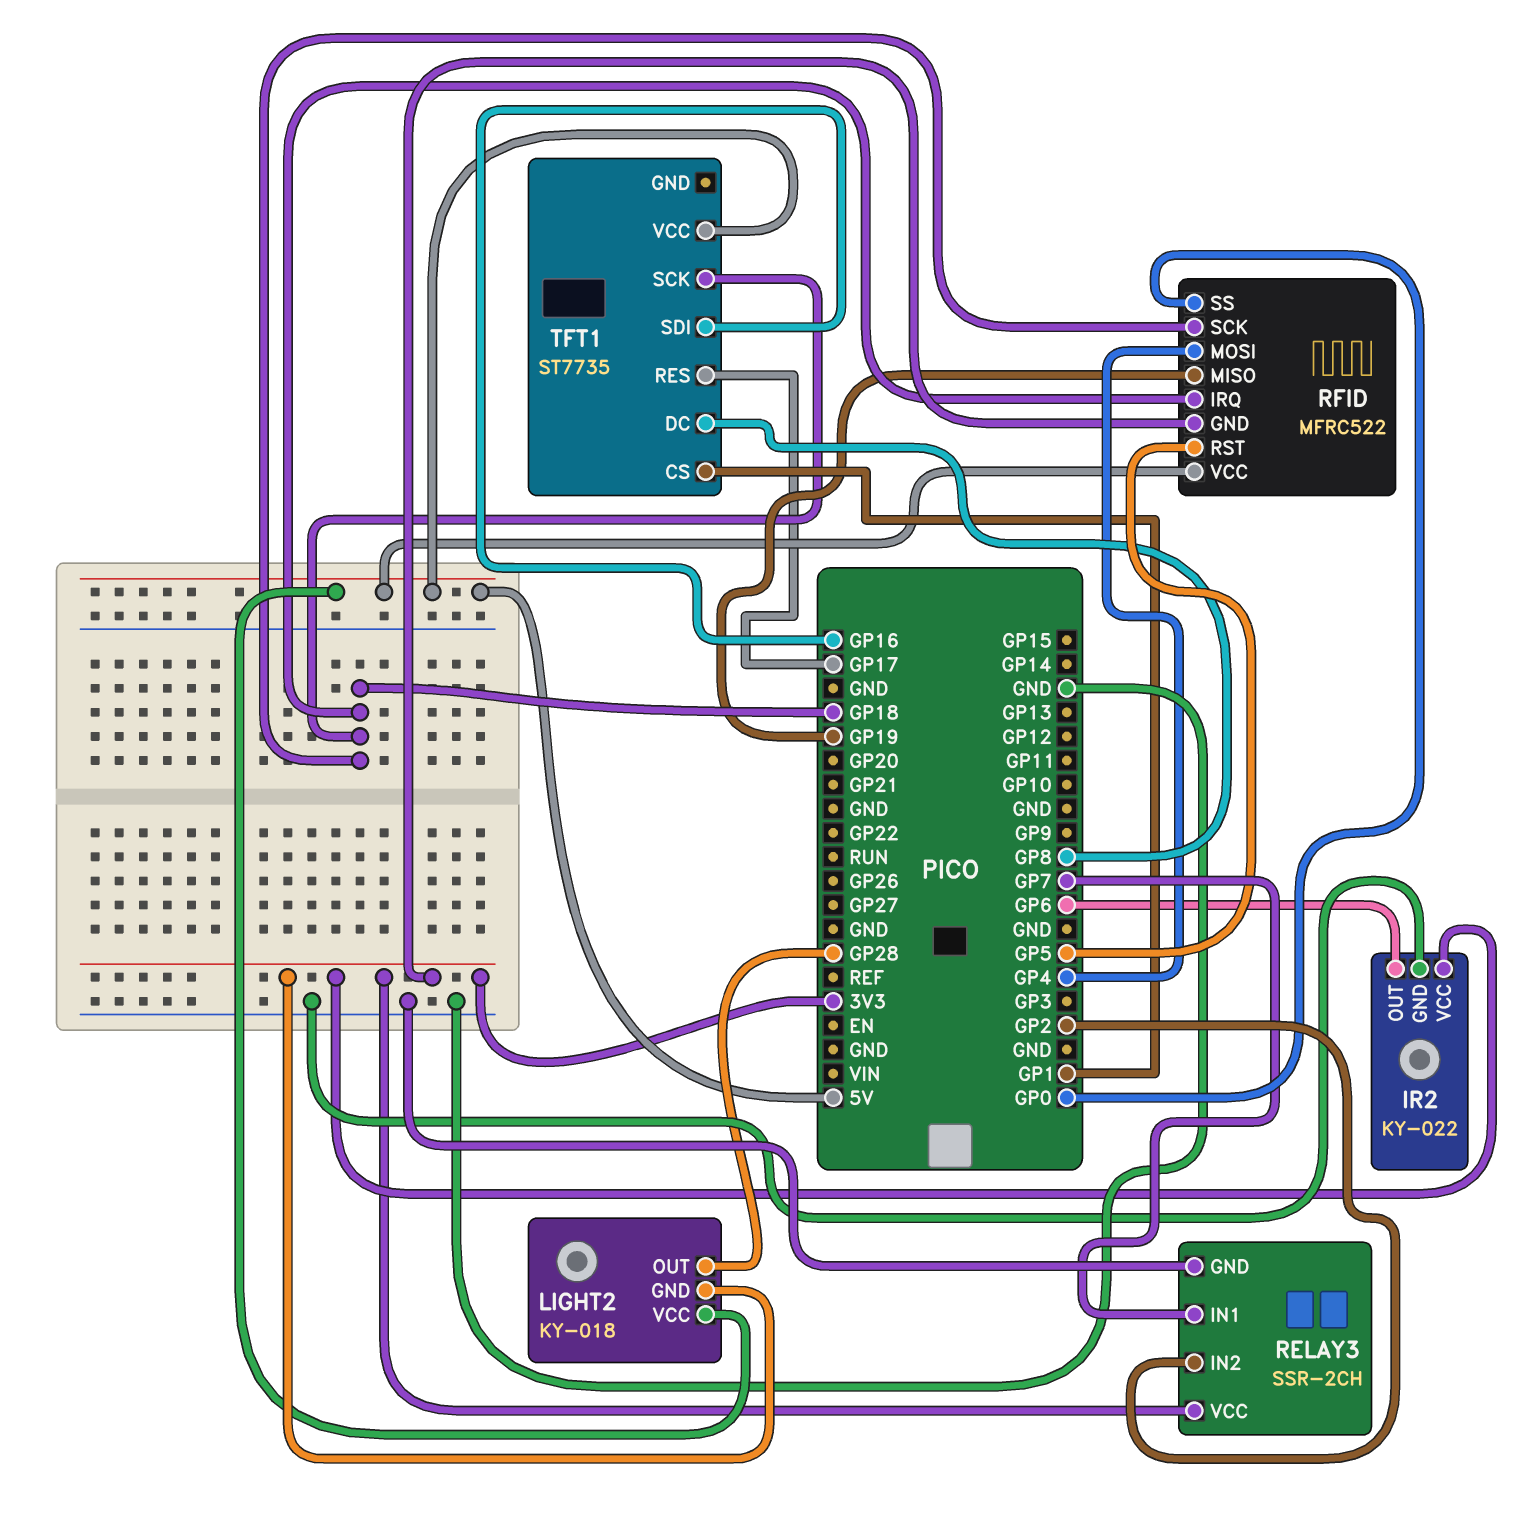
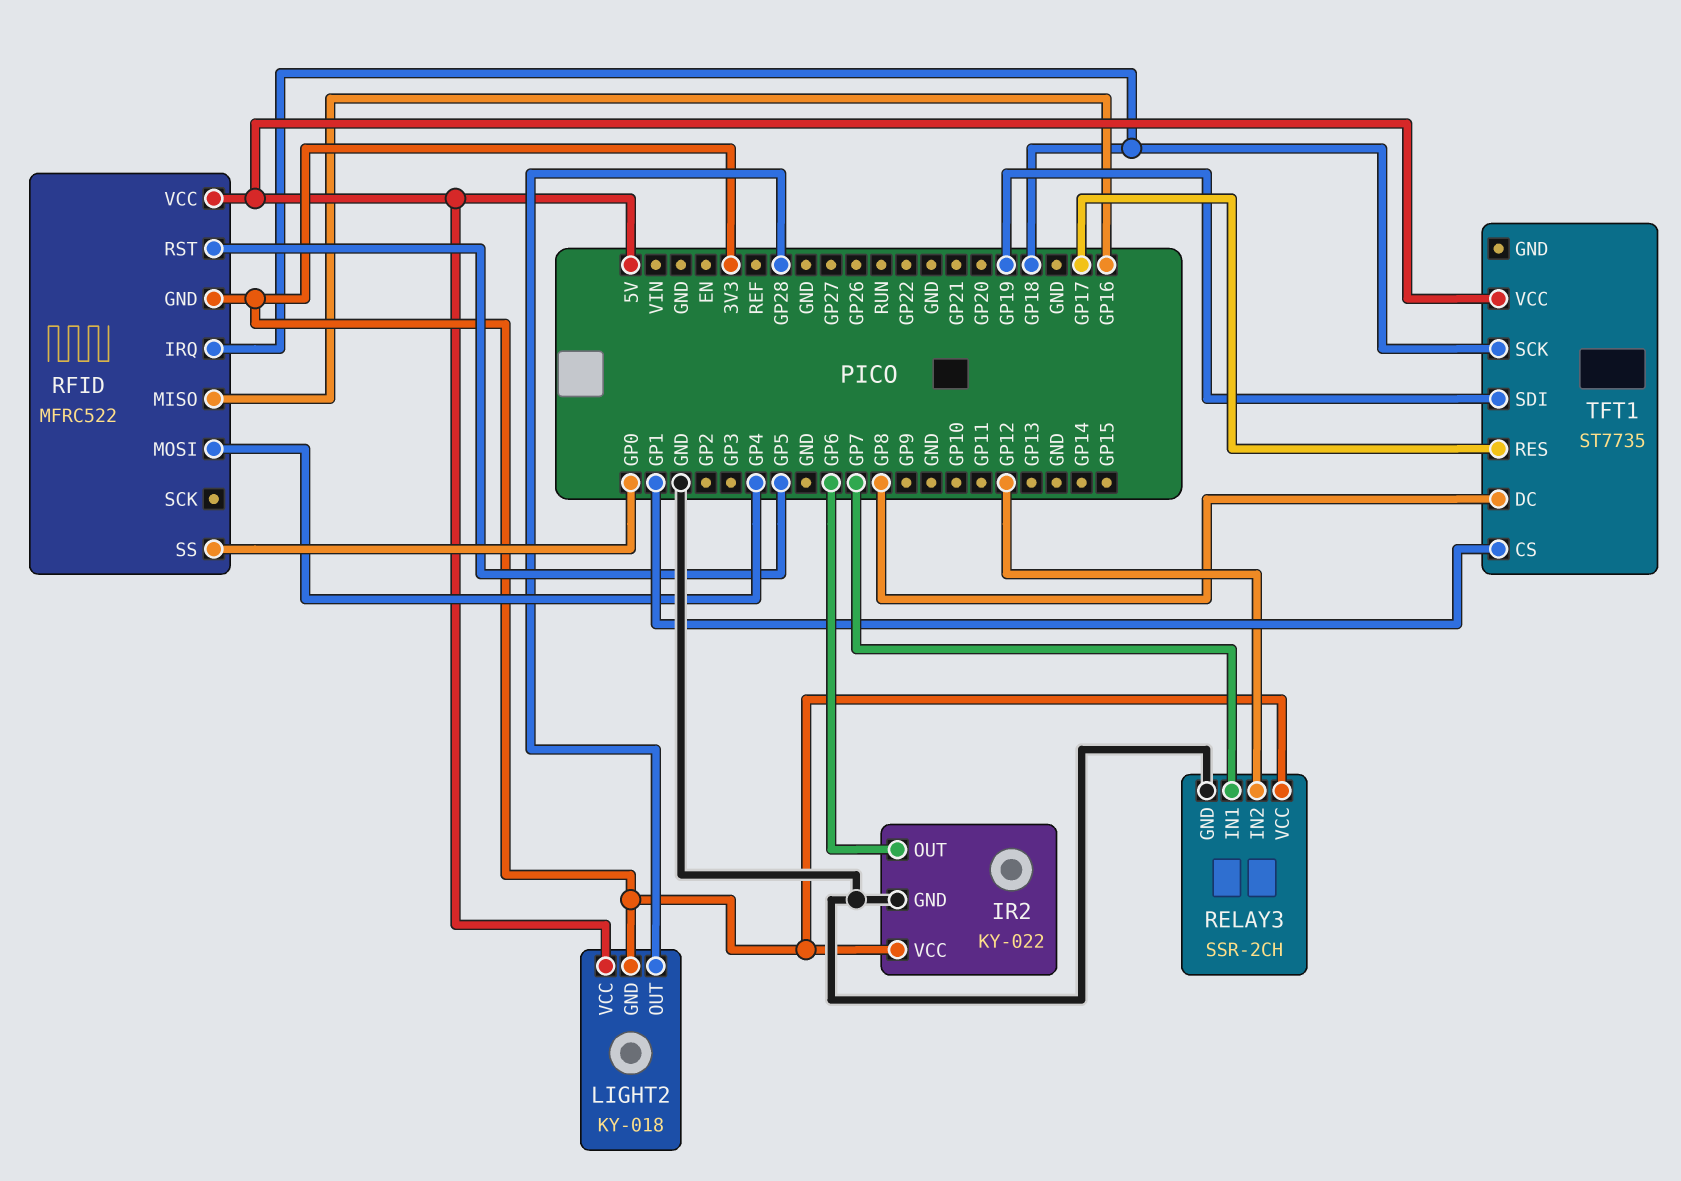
RELAY3 pin IN2: GP2 -> GP12
RFID pin MISO: GP19 -> GP16
RFID pin SCK: GP18 -> none
TFT1 pin SDI: GP16 -> GP19

